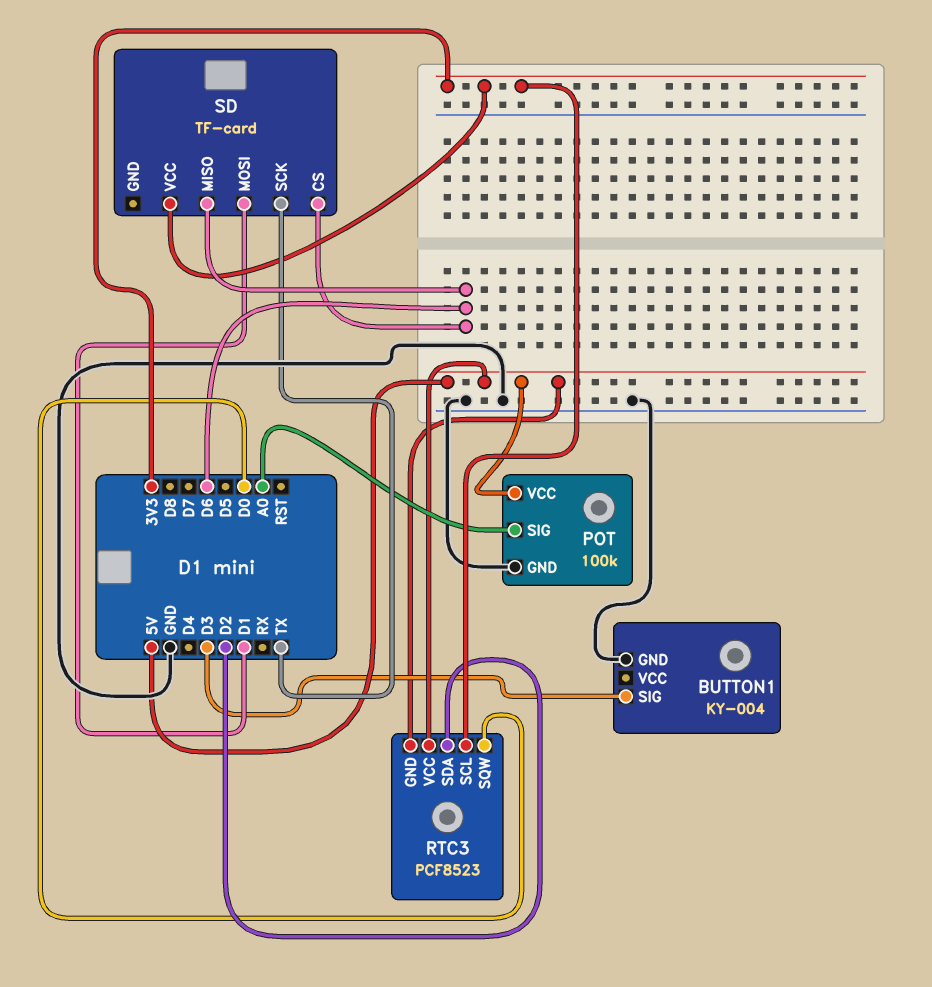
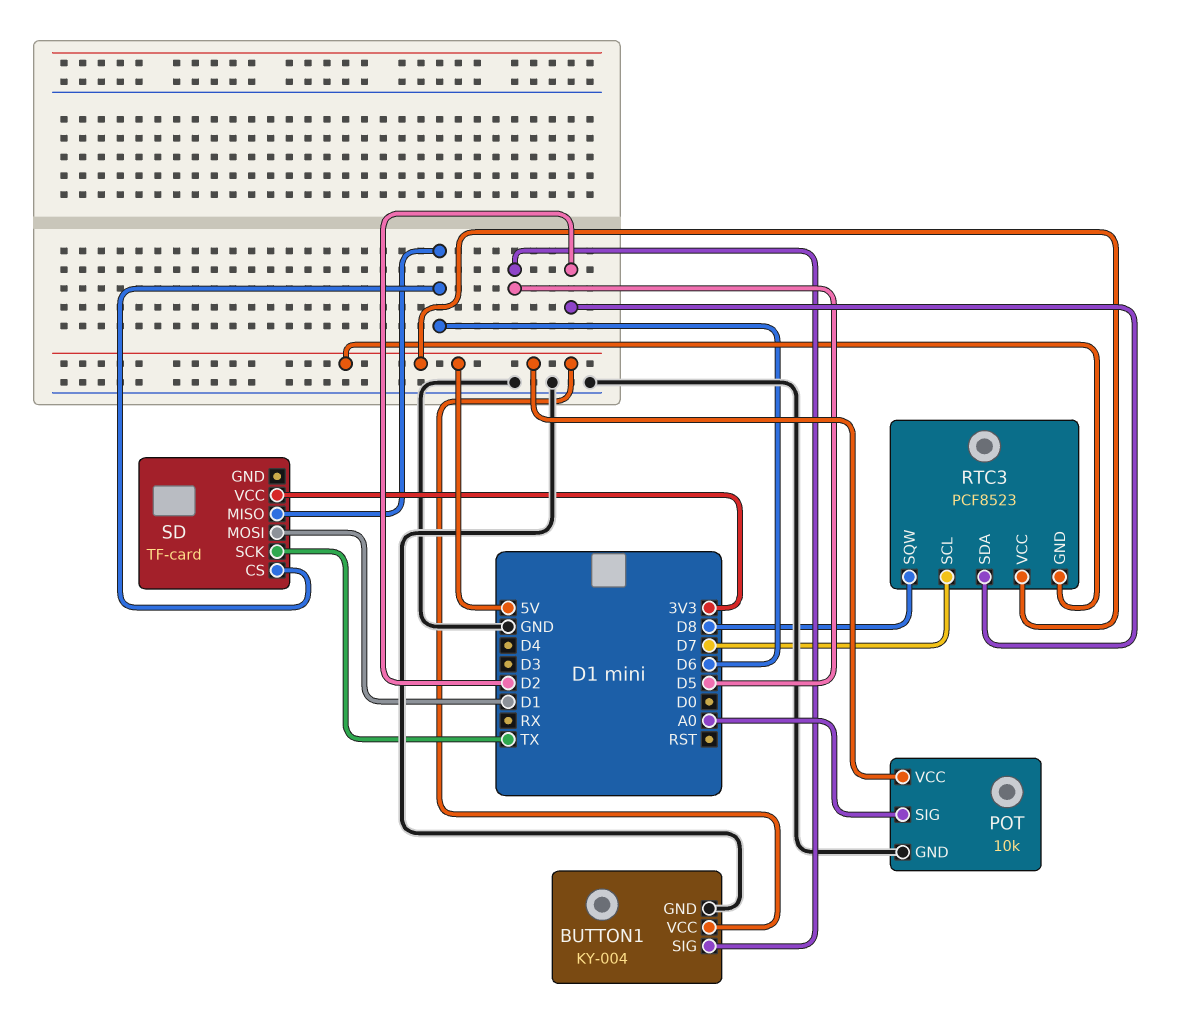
BUTTON1 pin SIG: D3 -> D5
BUTTON1 pin VCC: none -> 5V
POT: 100k -> 10k
RTC3 pin SCL: 3V3 -> D7
RTC3 pin SQW: D0 -> D8

